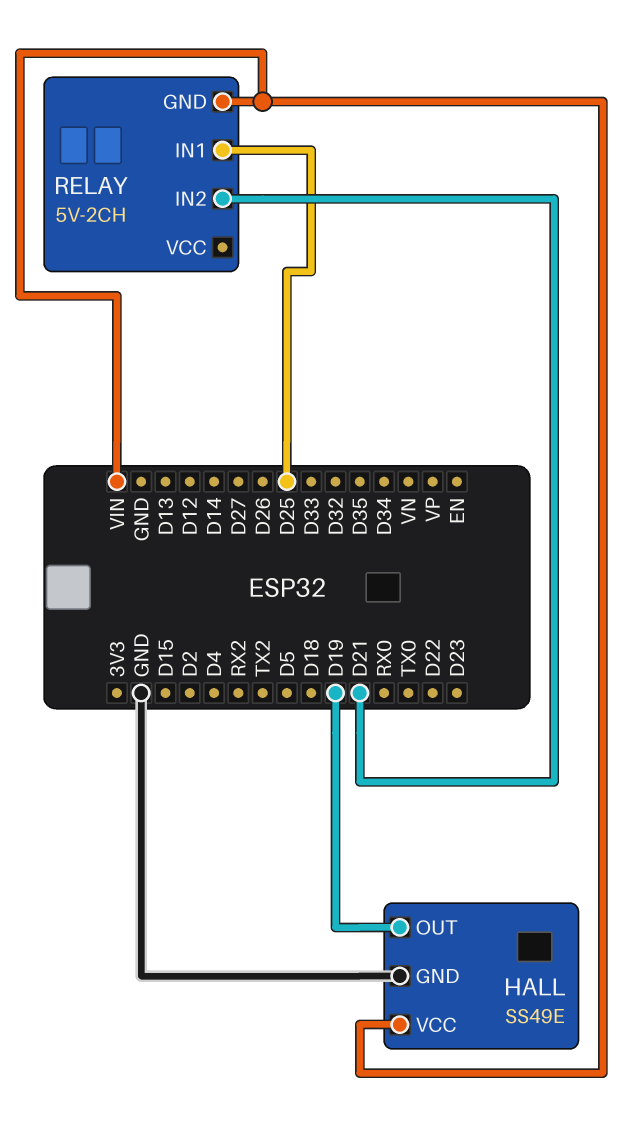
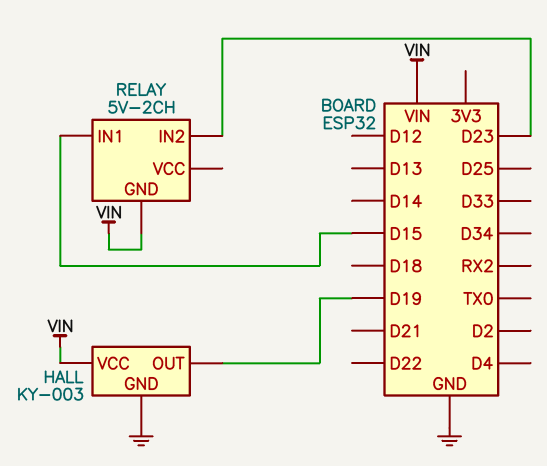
HALL: SS49E -> KY-003
RELAY pin IN1: D25 -> D15
RELAY pin IN2: D21 -> D23

